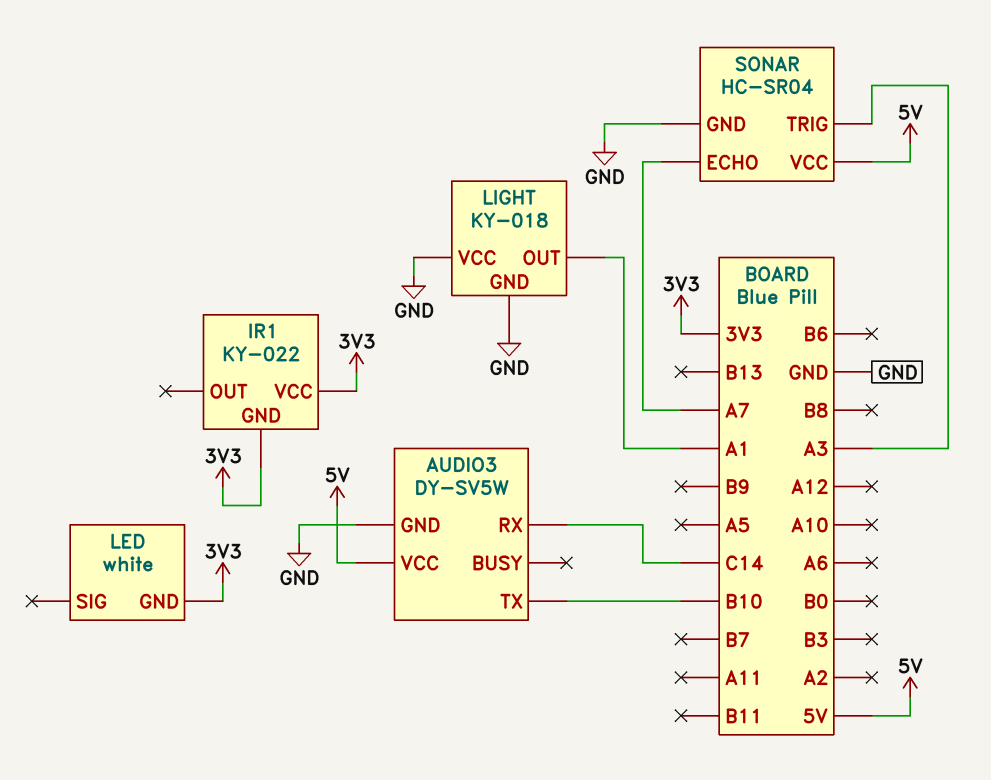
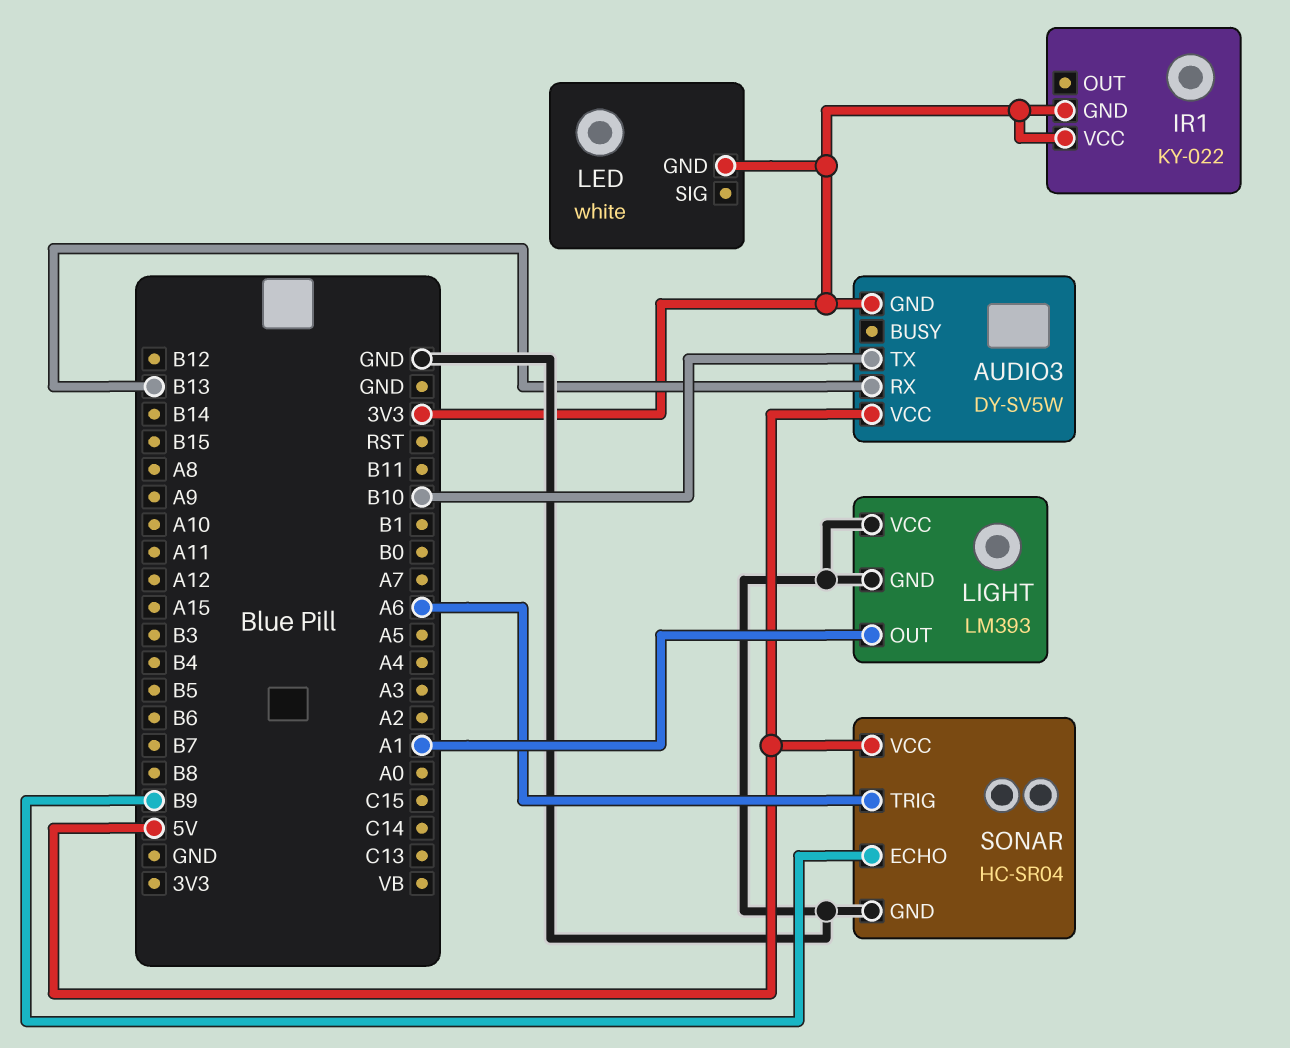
AUDIO3 pin GND: GND -> 3V3
AUDIO3 pin RX: C14 -> B13
LIGHT: KY-018 -> LM393
SONAR pin ECHO: A7 -> B9
SONAR pin TRIG: A3 -> A6

